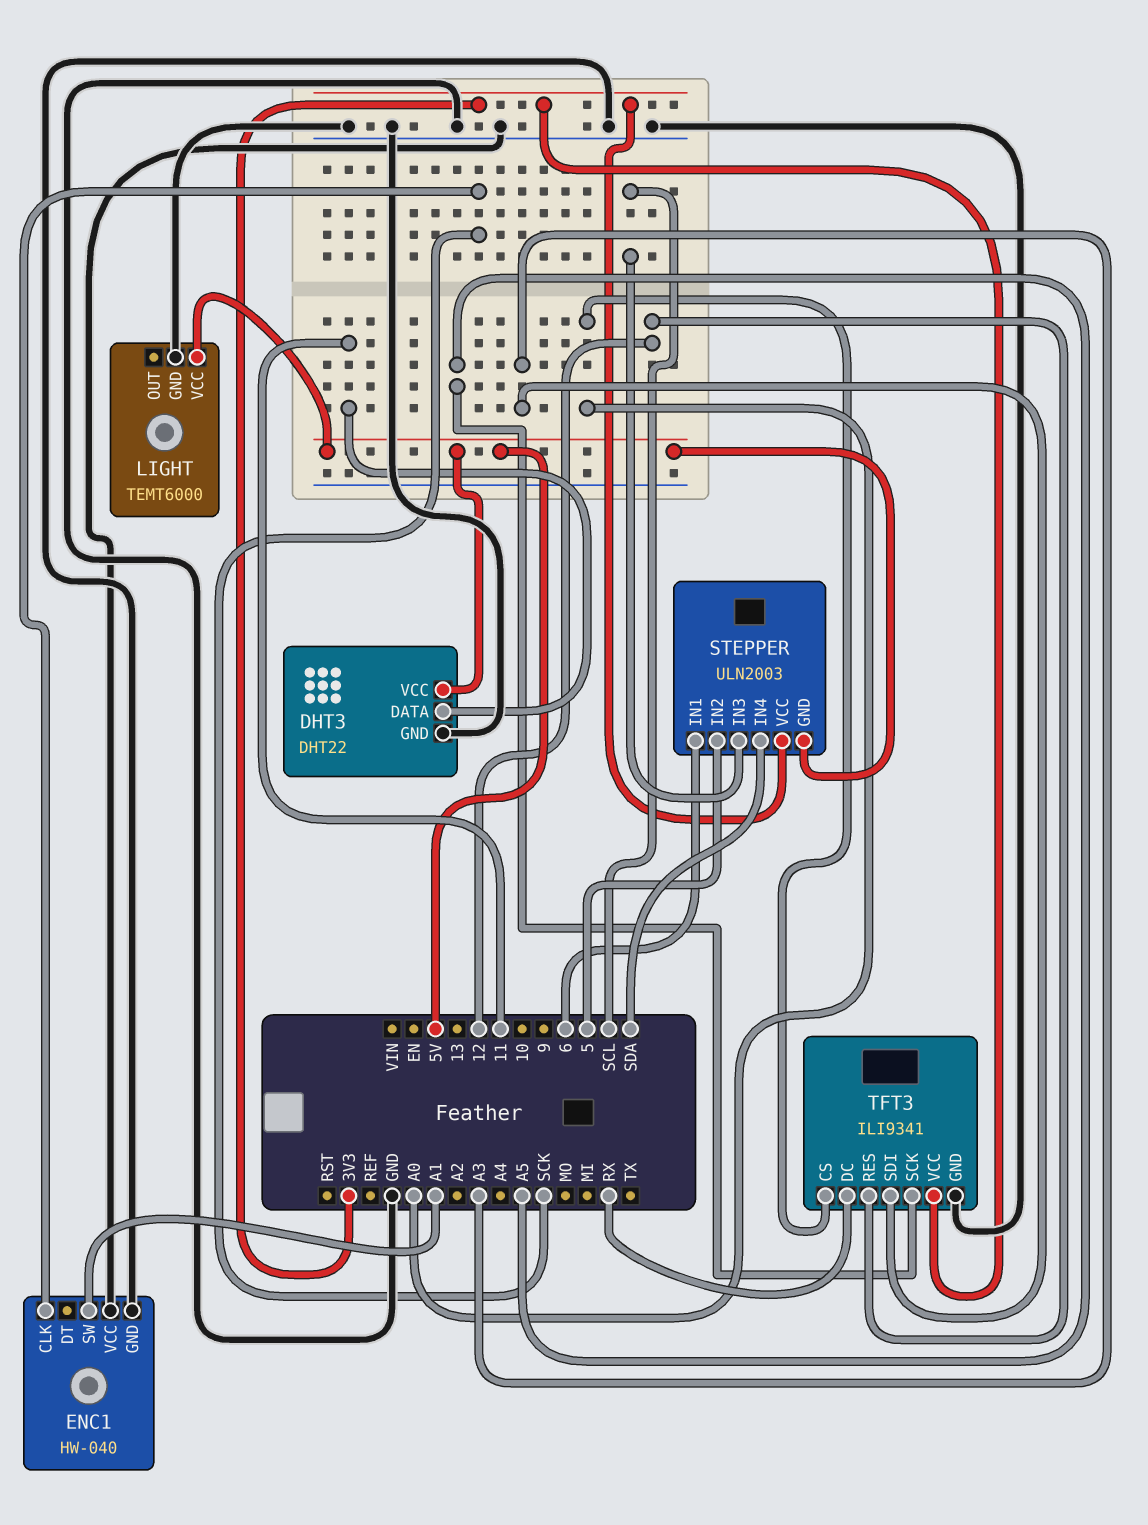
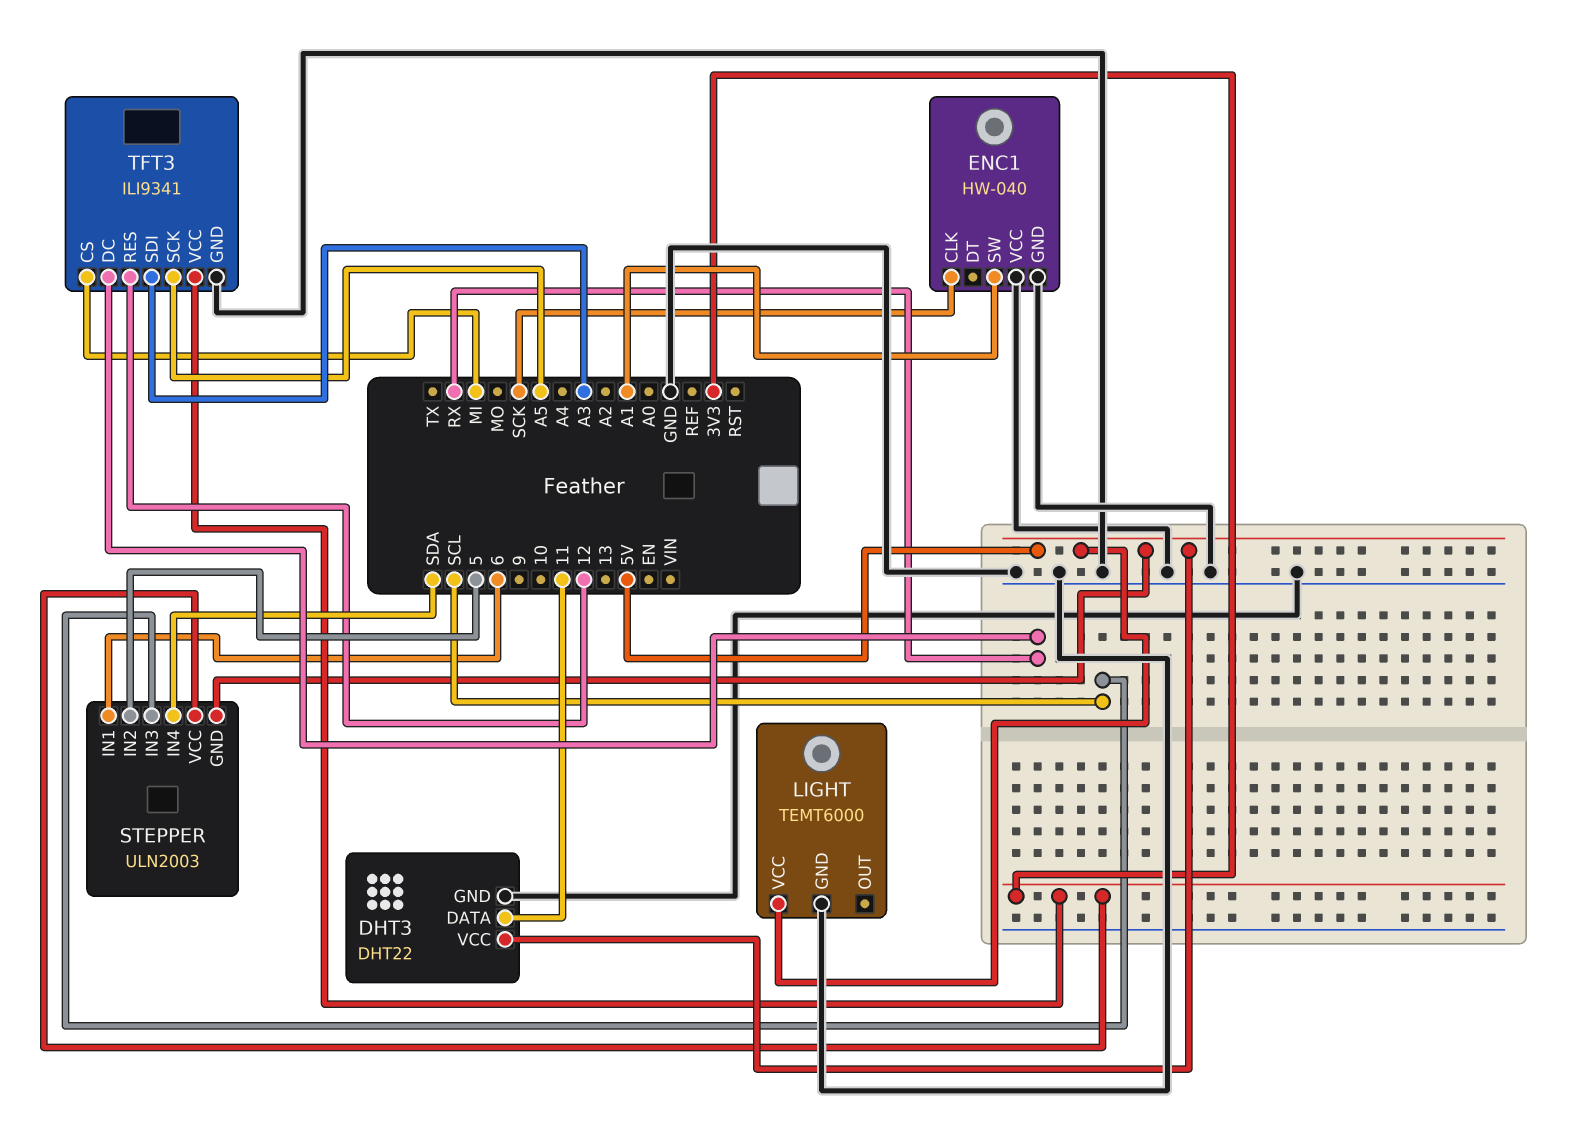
TFT3 pin CS: A0 -> MI

